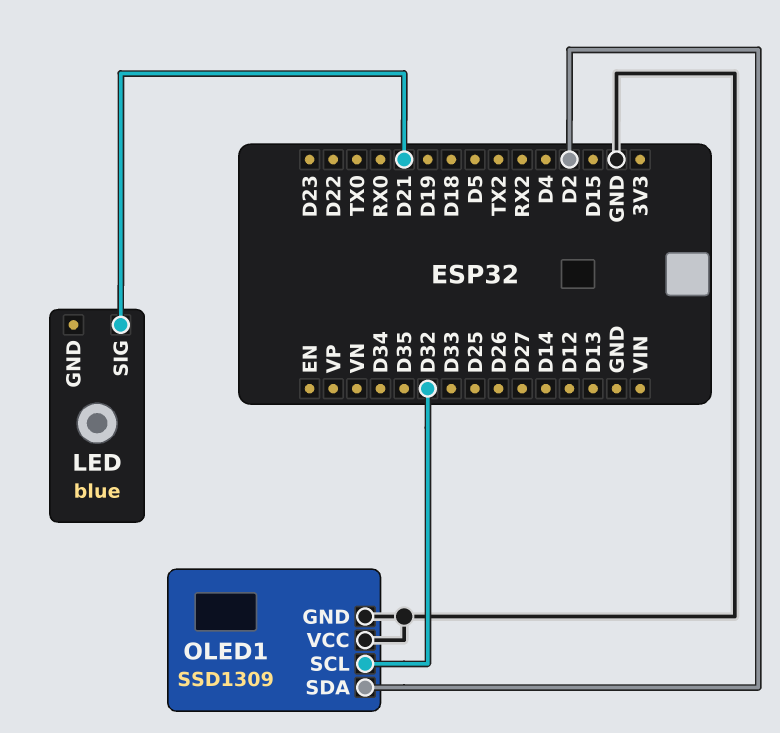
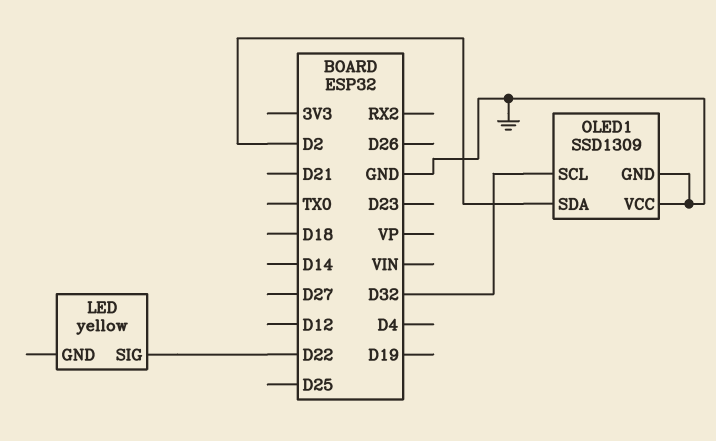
LED: blue -> yellow
LED pin SIG: D21 -> D22

